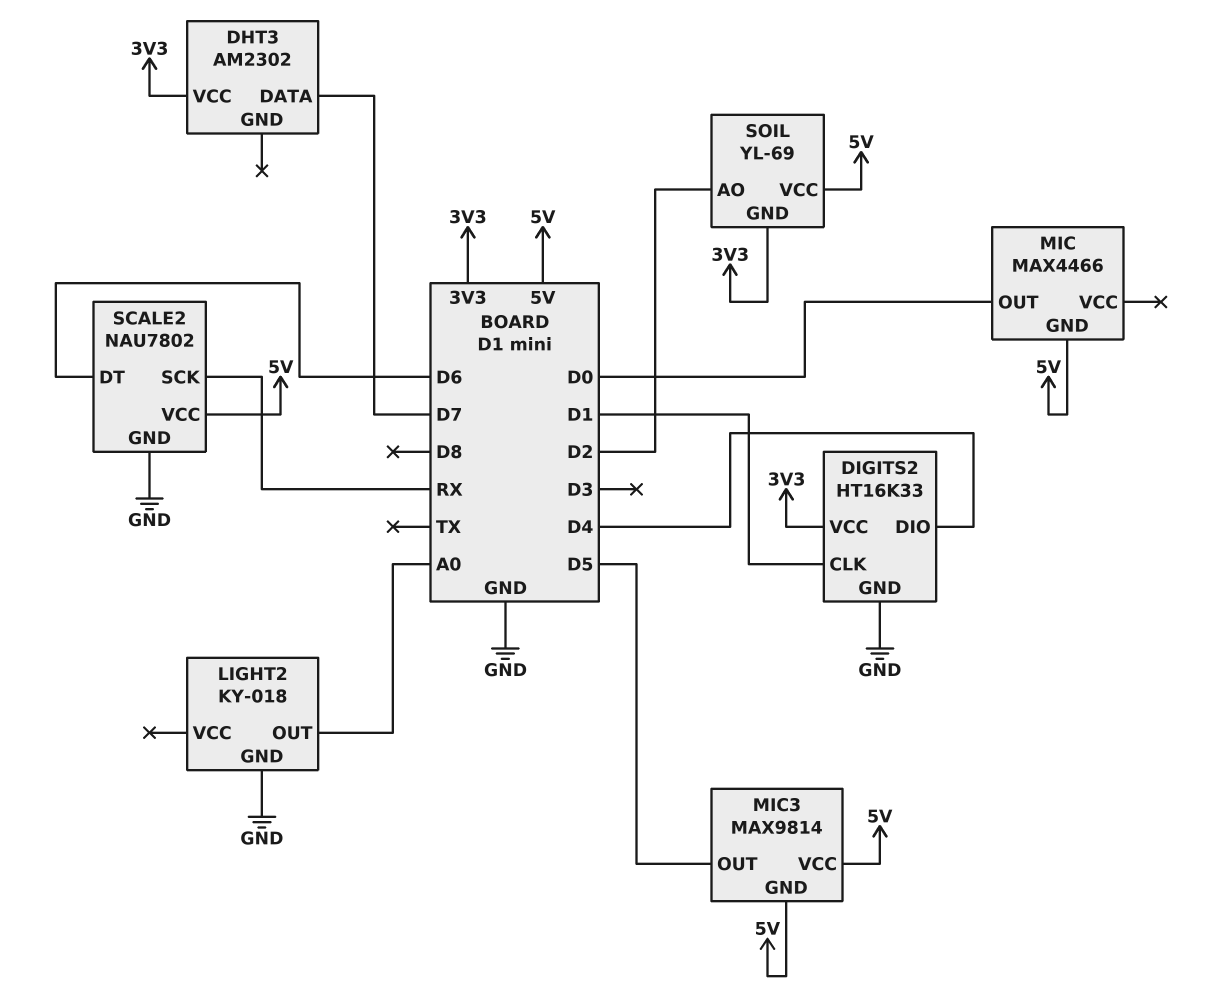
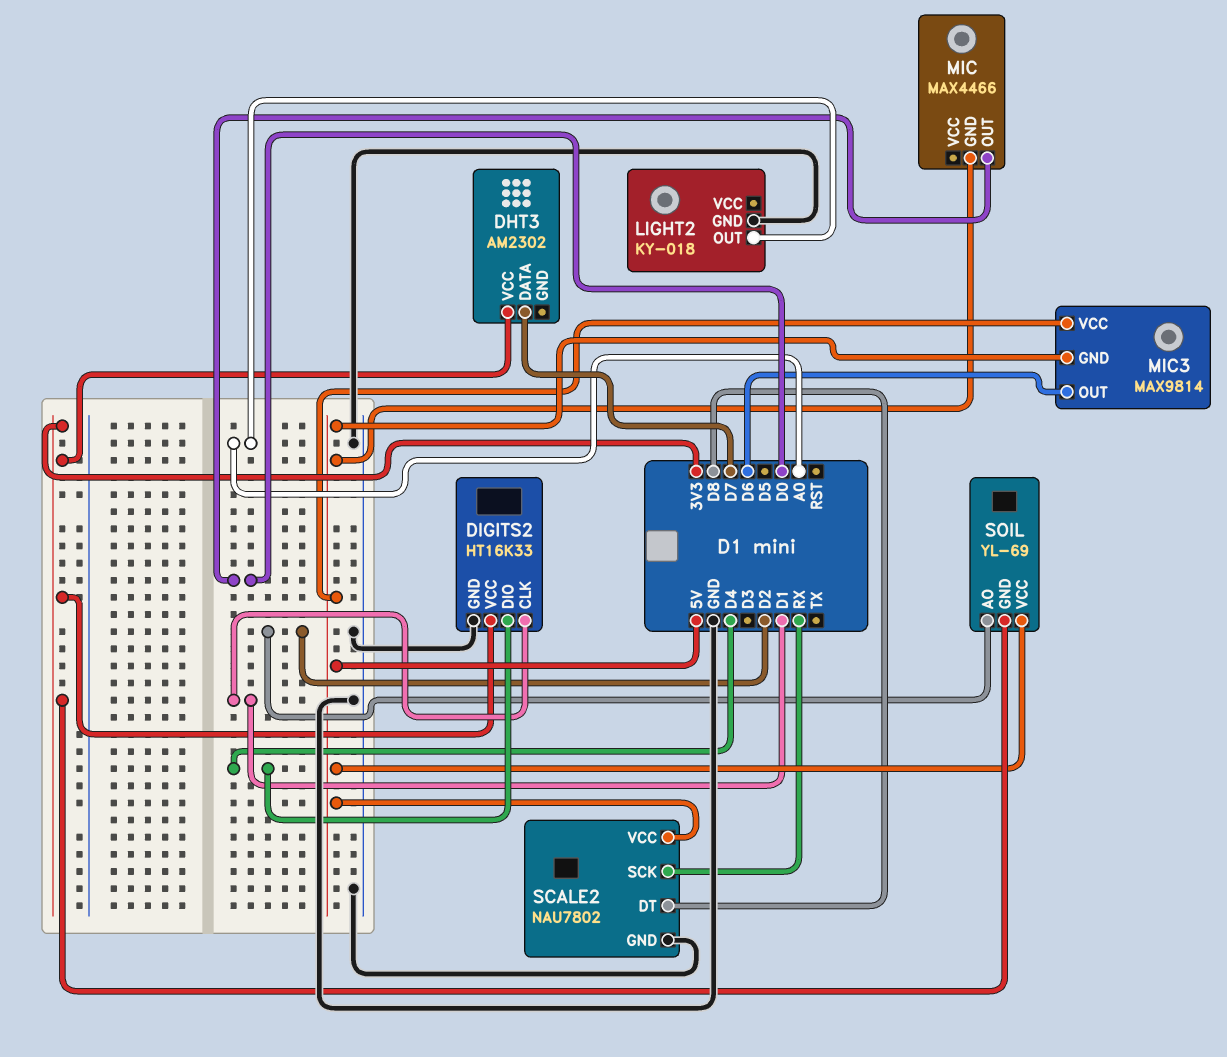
MIC3 pin OUT: D5 -> D6
SCALE2 pin DT: D6 -> D8

